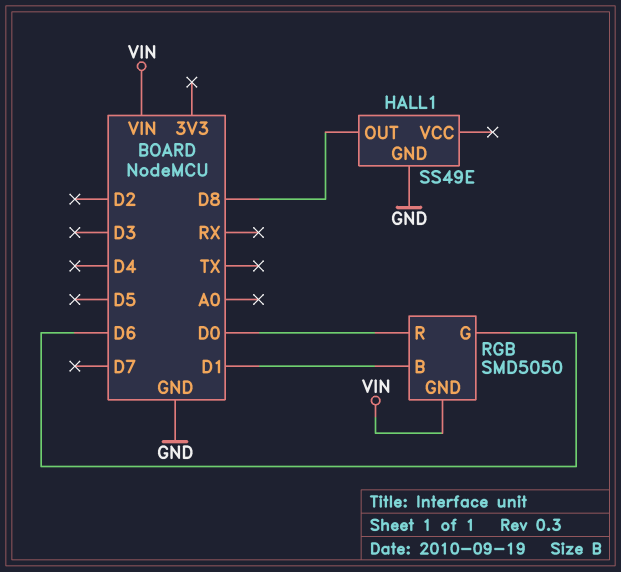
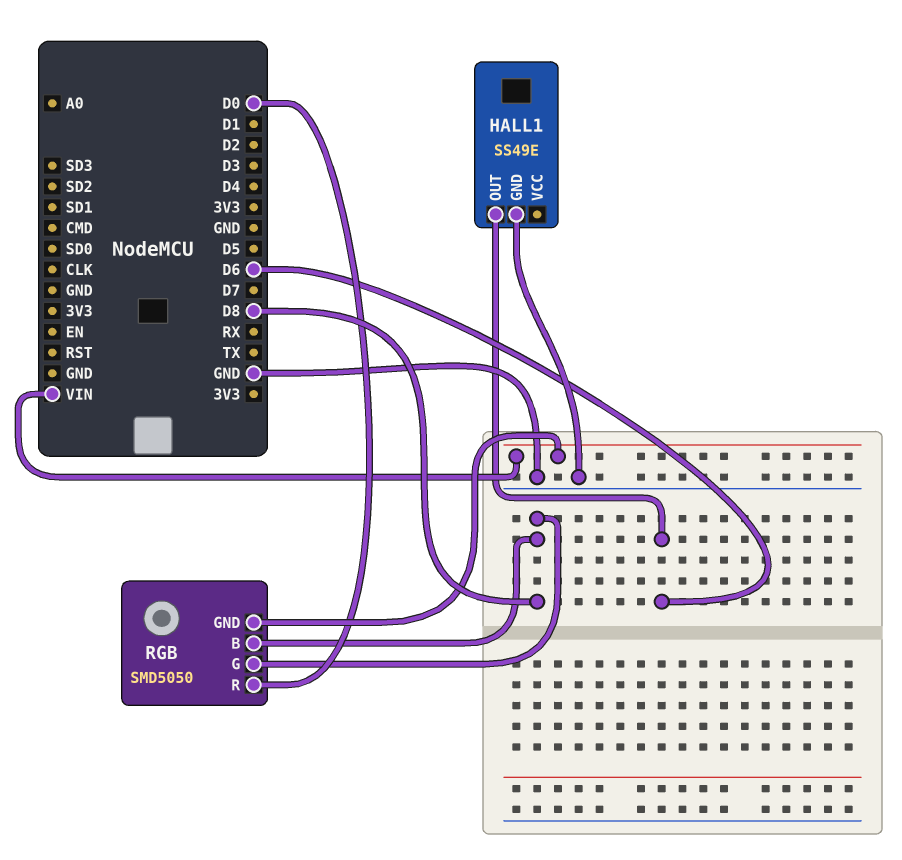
HALL1 pin OUT: D8 -> D6
RGB pin B: D1 -> D8
RGB pin G: D6 -> D8

